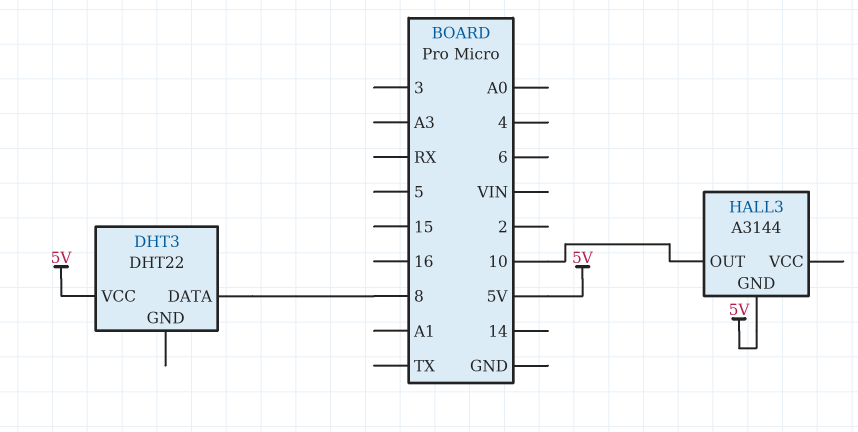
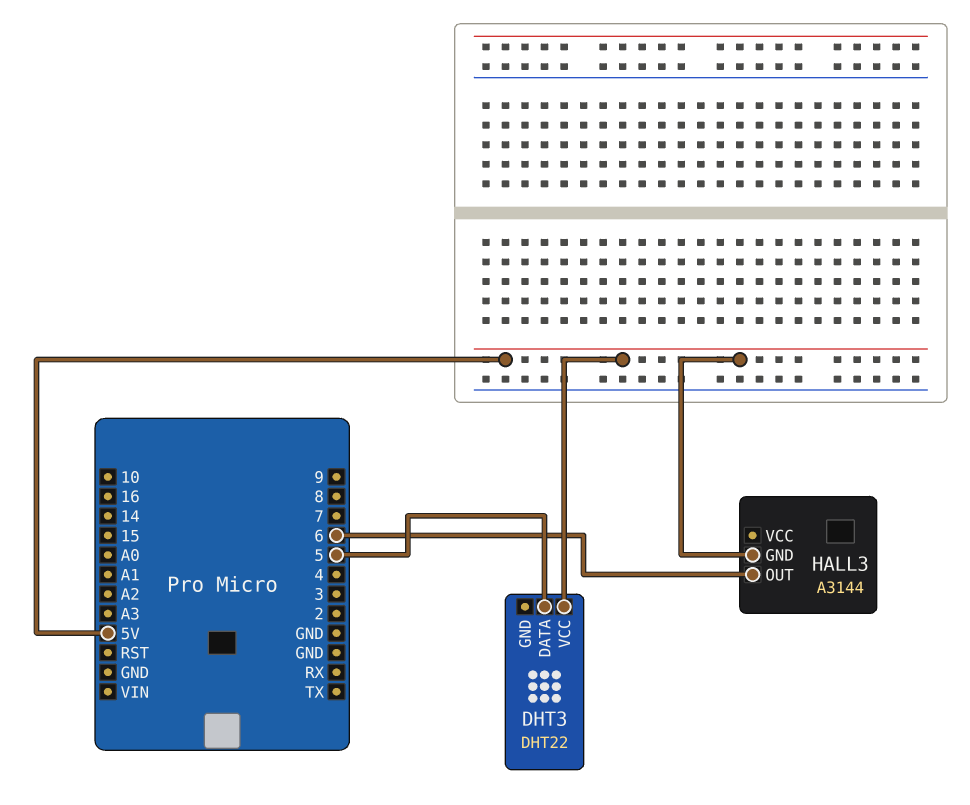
DHT3 pin DATA: 8 -> 5
HALL3 pin OUT: 10 -> 6

